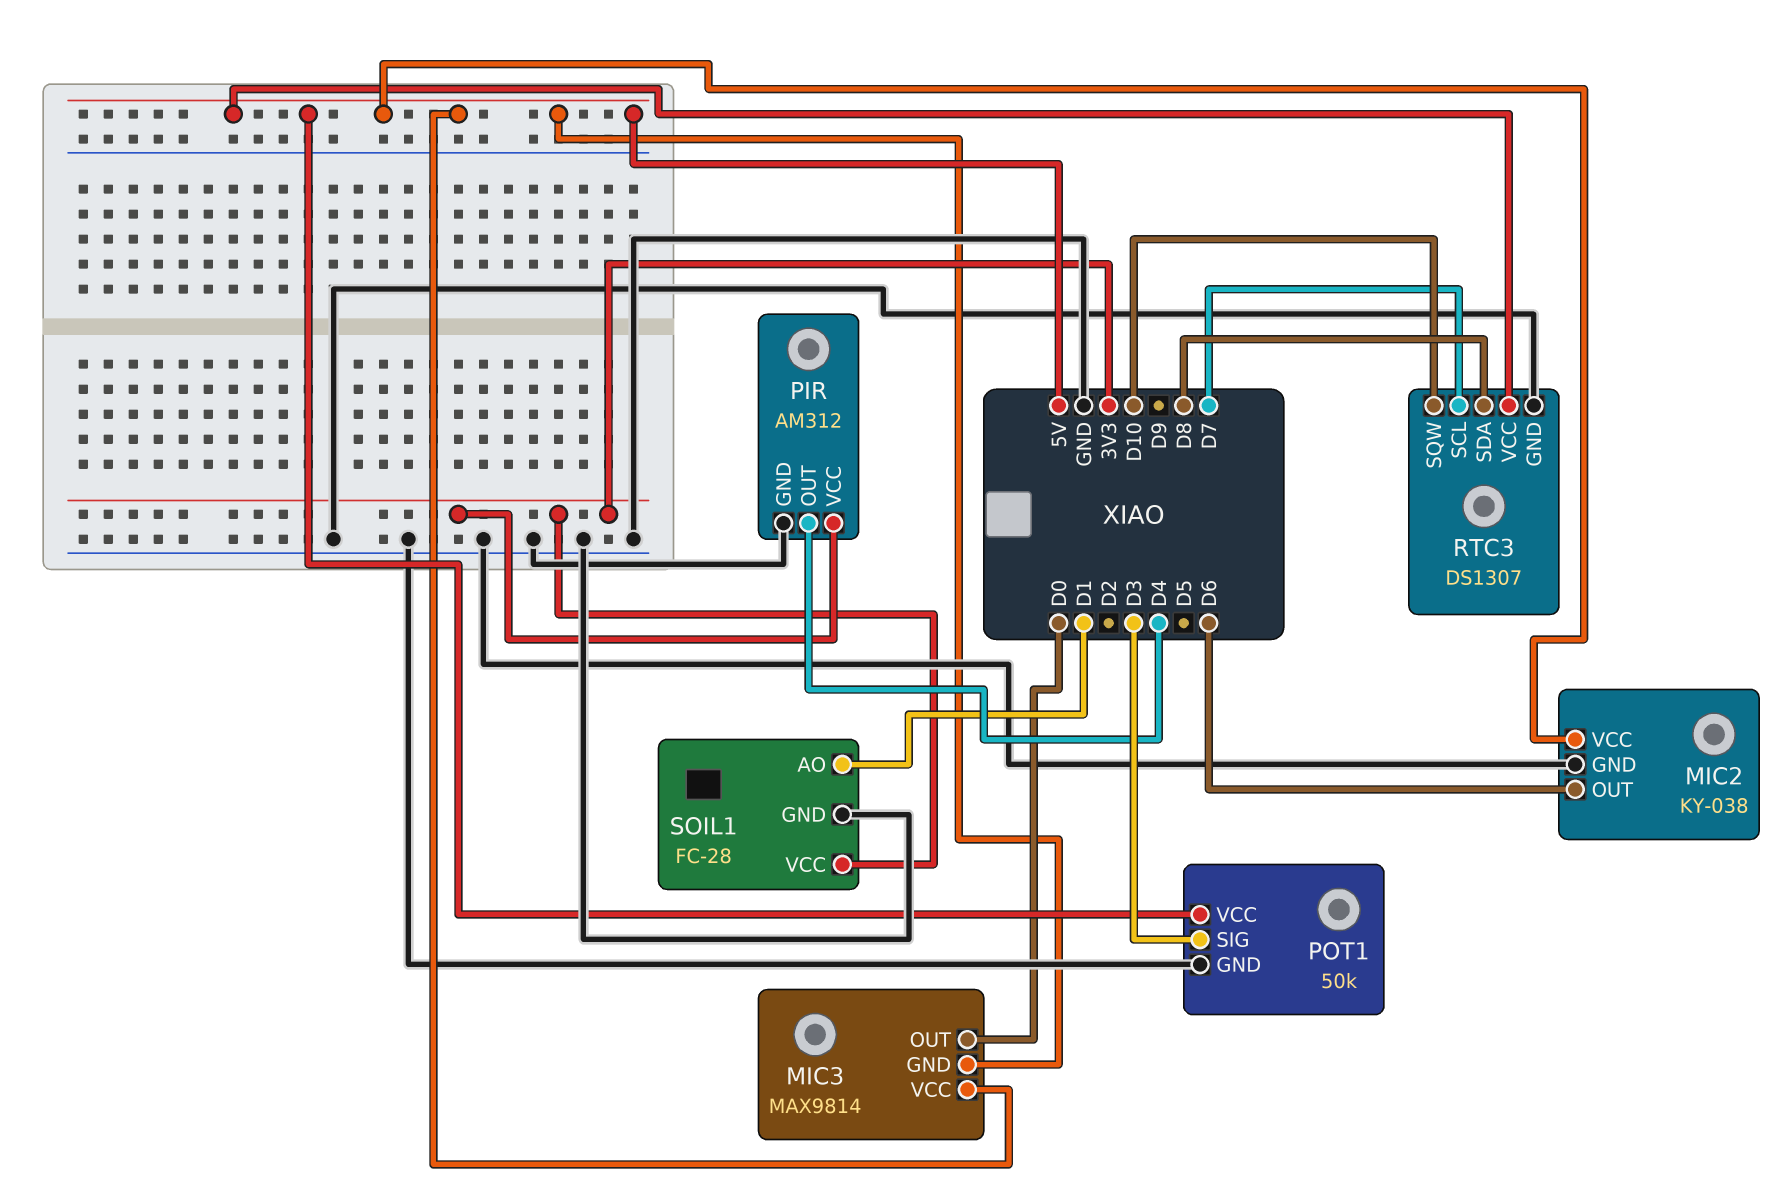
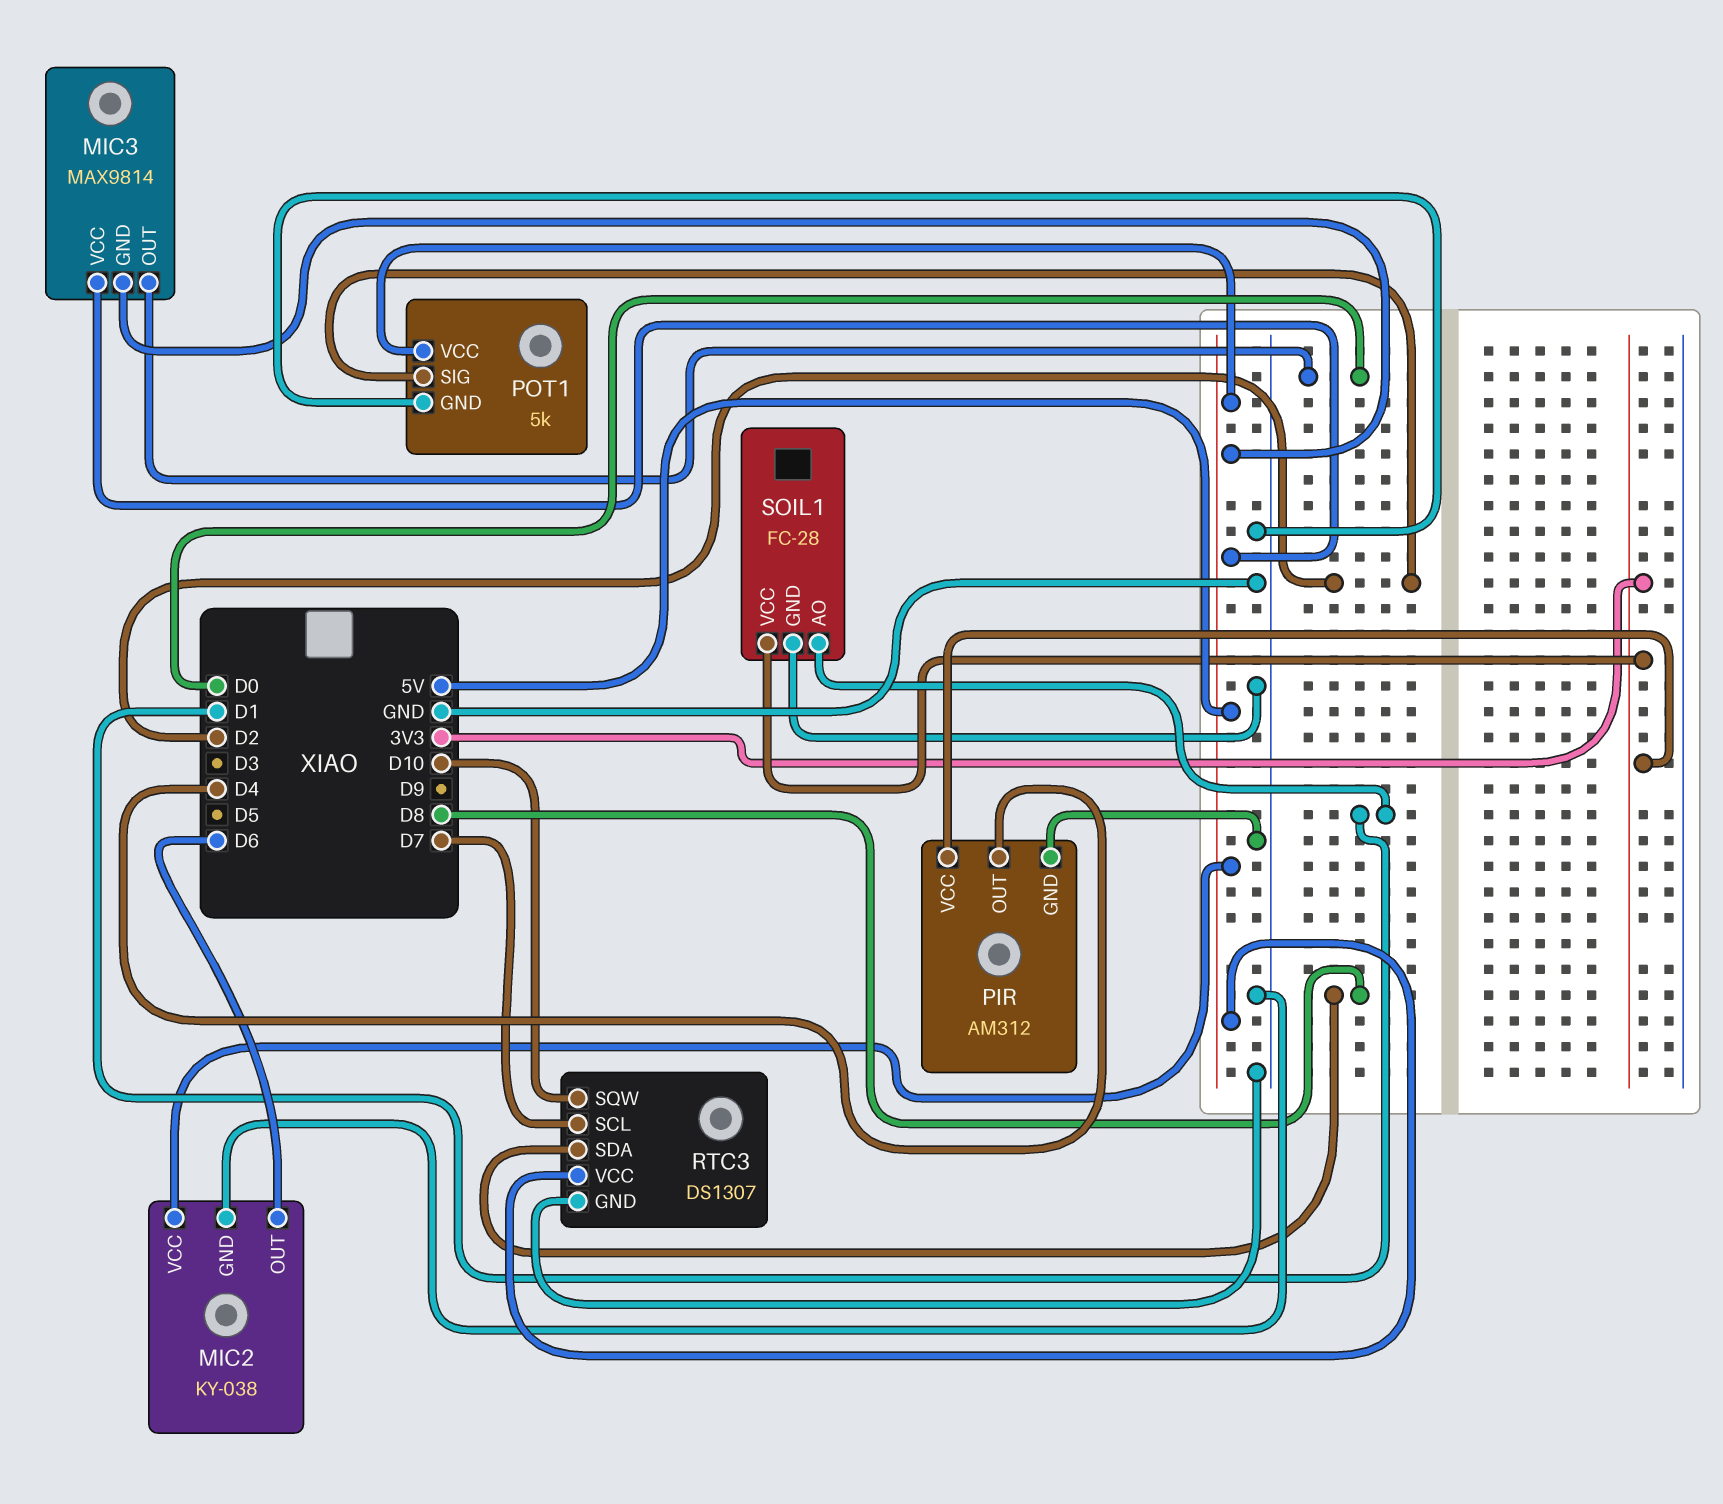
POT1: 50k -> 5k
POT1 pin SIG: D3 -> D2

